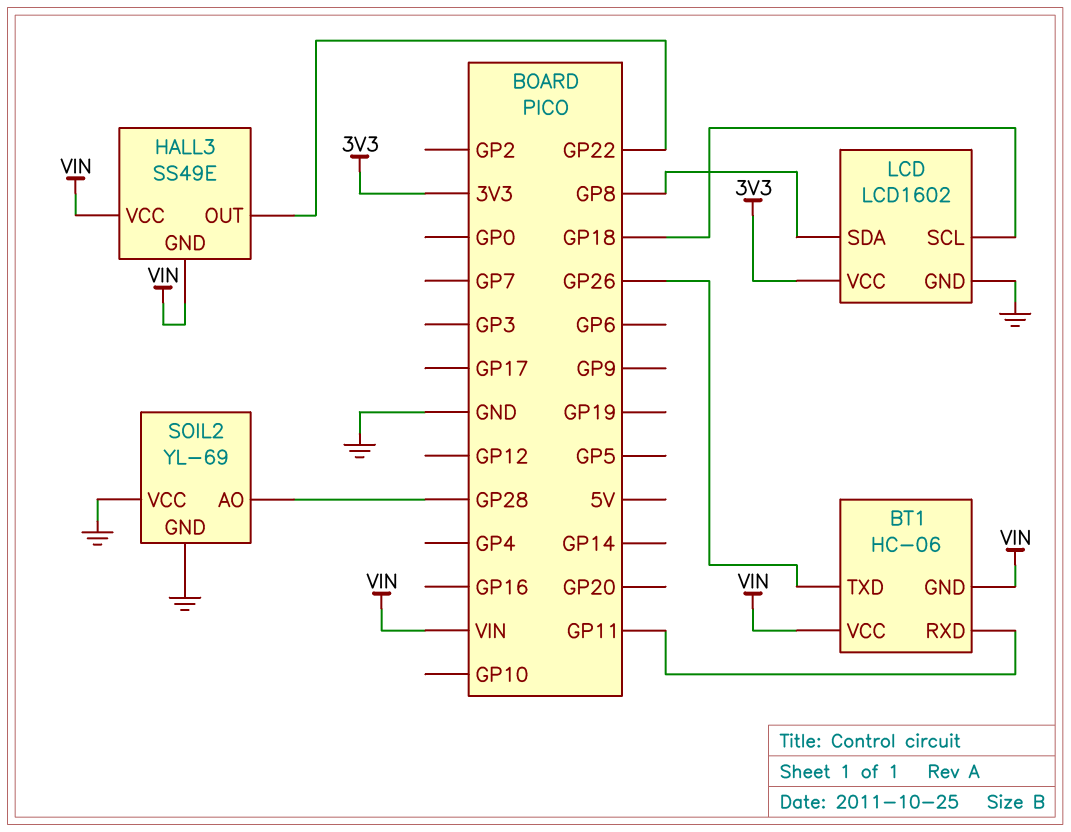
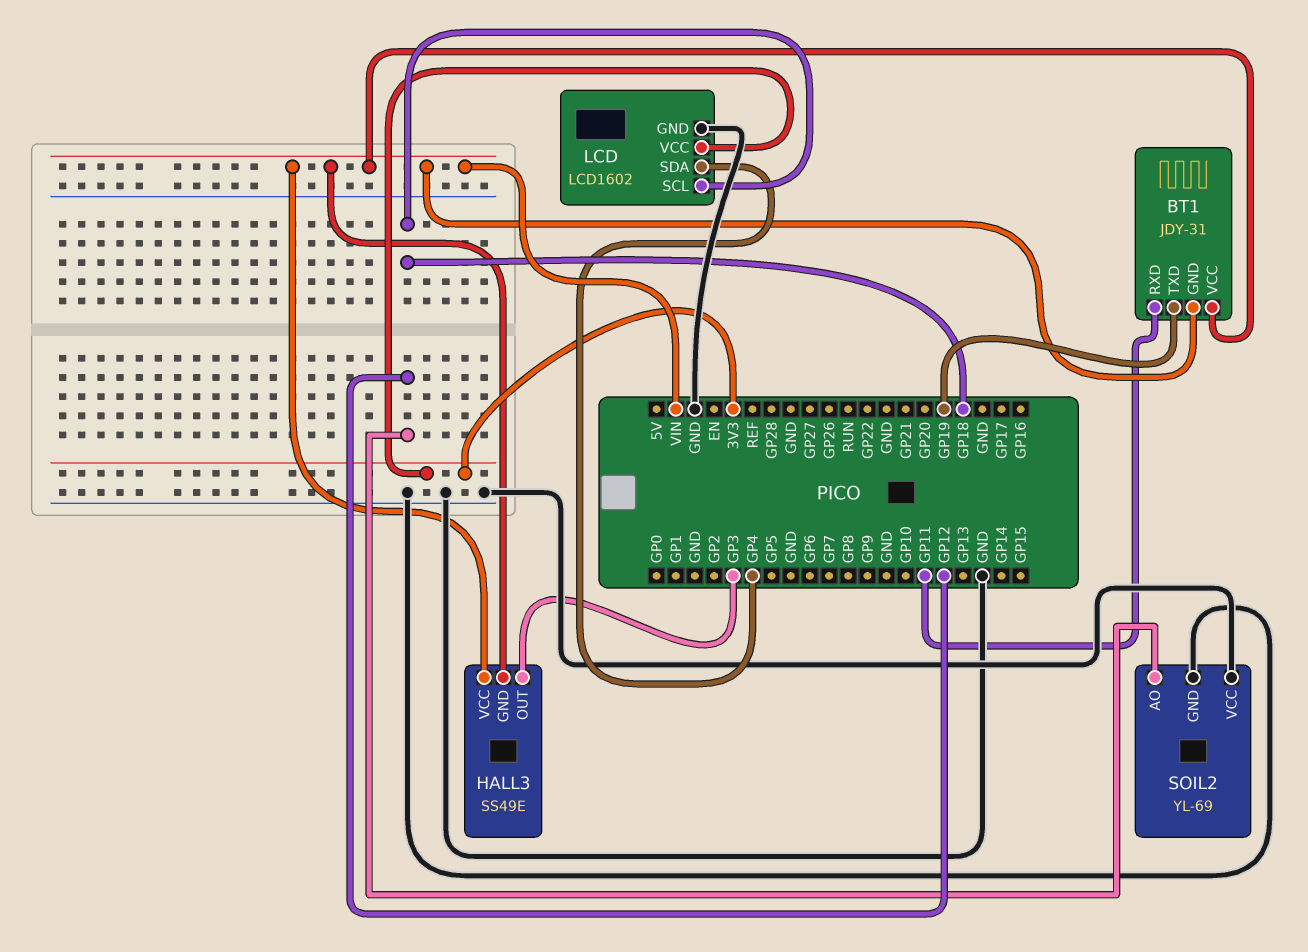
BT1: HC-06 -> JDY-31
BT1 pin TXD: GP26 -> GP19
HALL3 pin OUT: GP22 -> GP3
LCD pin SDA: GP8 -> GP4
SOIL2 pin AO: GP28 -> GP12

